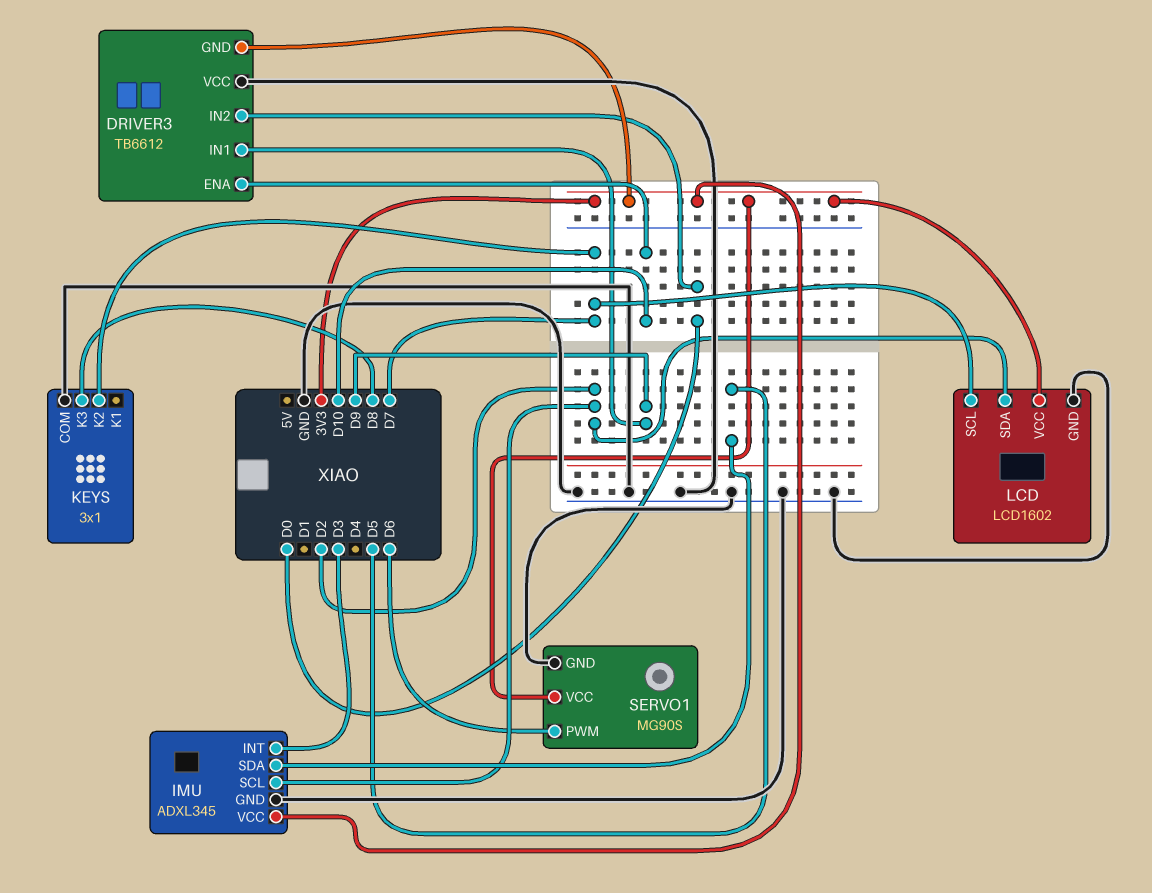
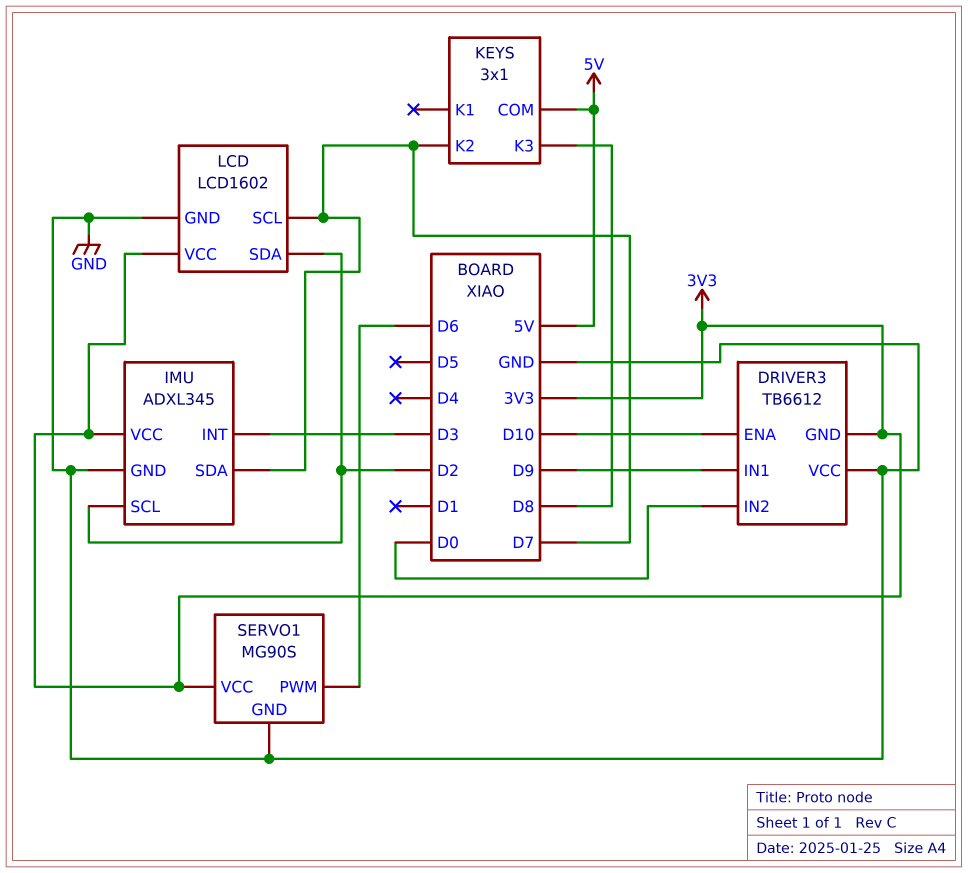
IMU pin SDA: D5 -> D7
KEYS pin COM: GND -> 5V

